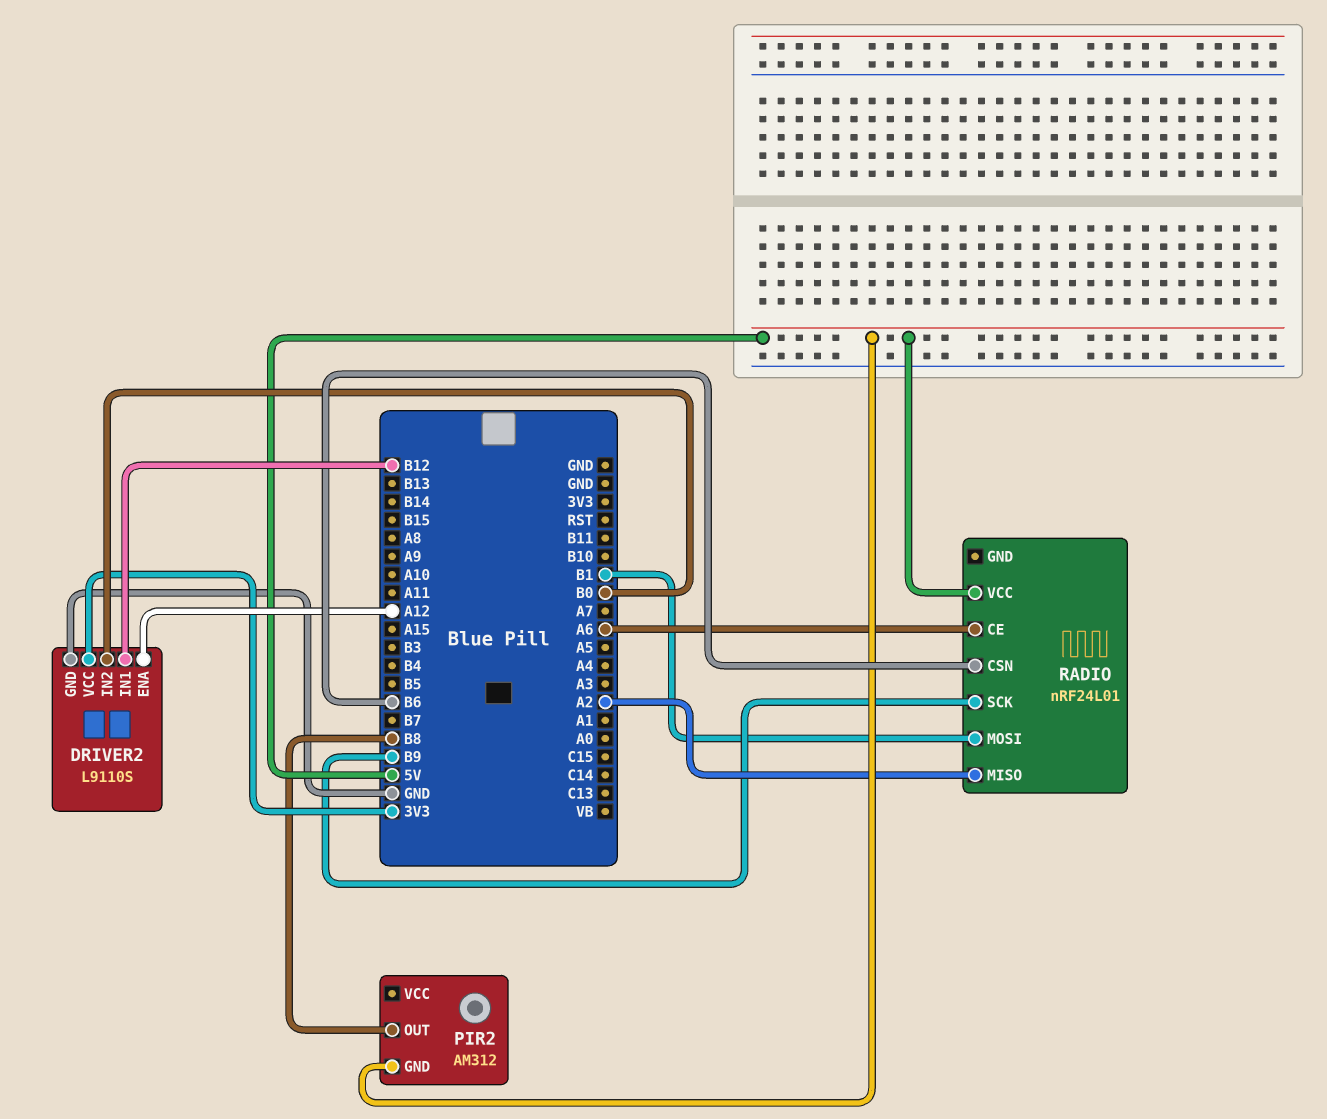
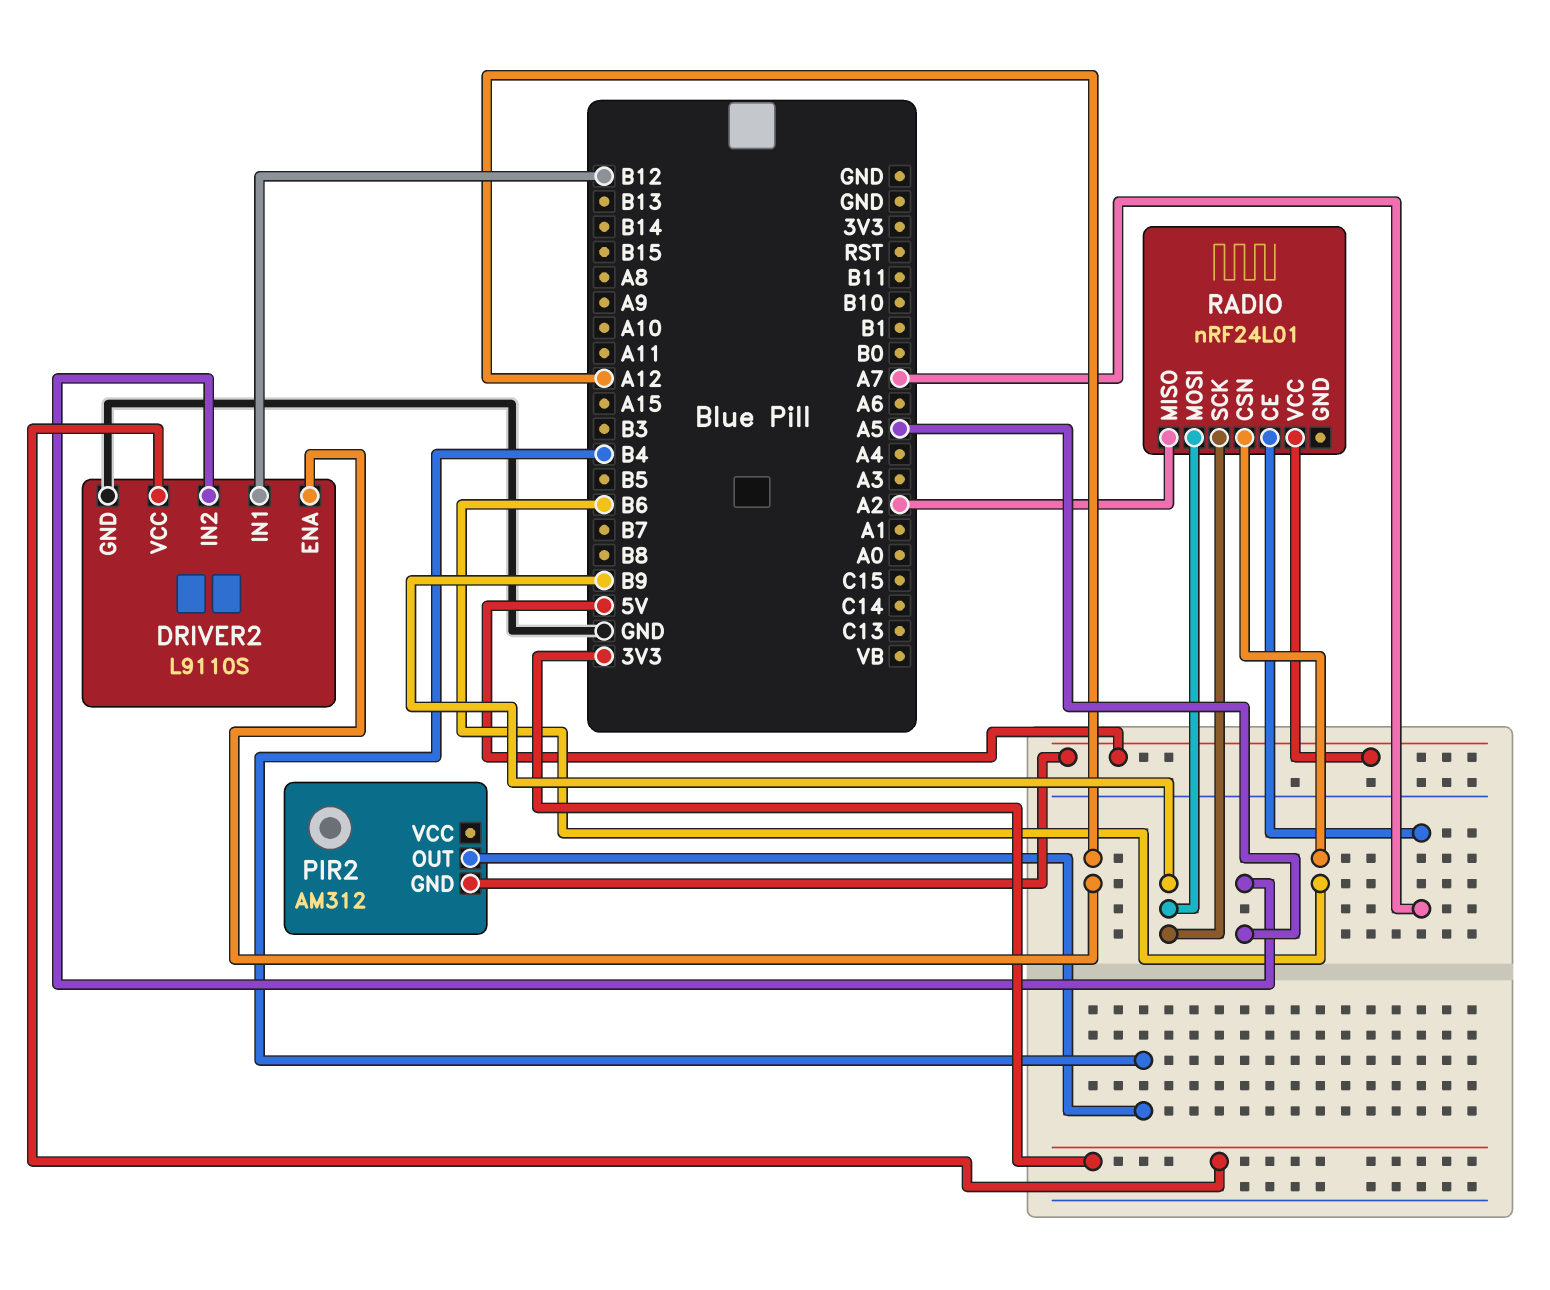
DRIVER2 pin IN2: B0 -> A5
PIR2 pin OUT: B8 -> B4
RADIO pin CE: A6 -> A7
RADIO pin MOSI: B1 -> B9

